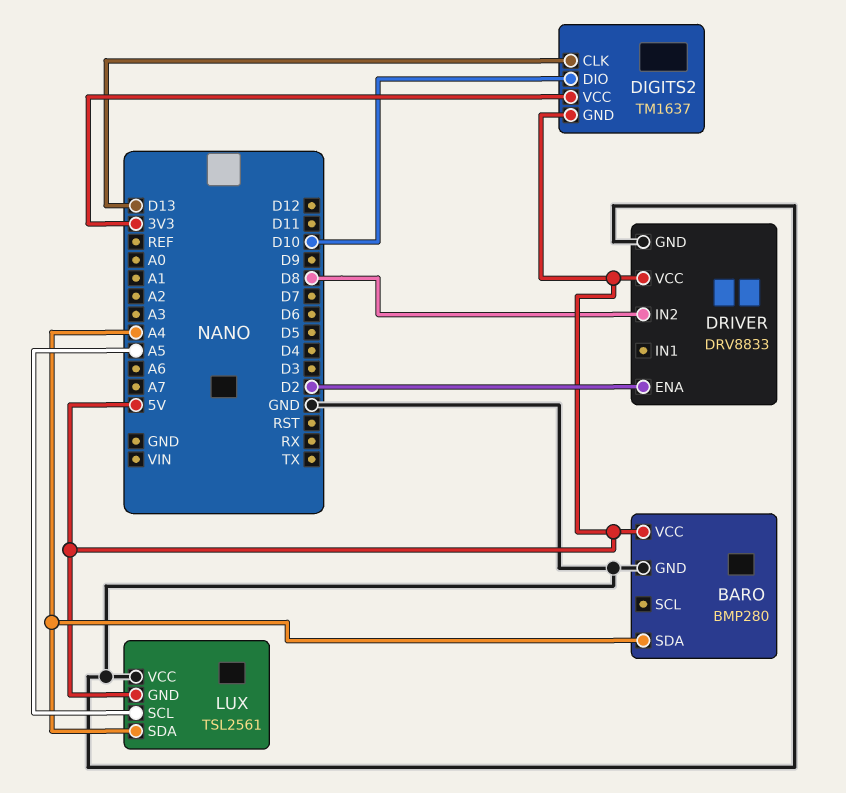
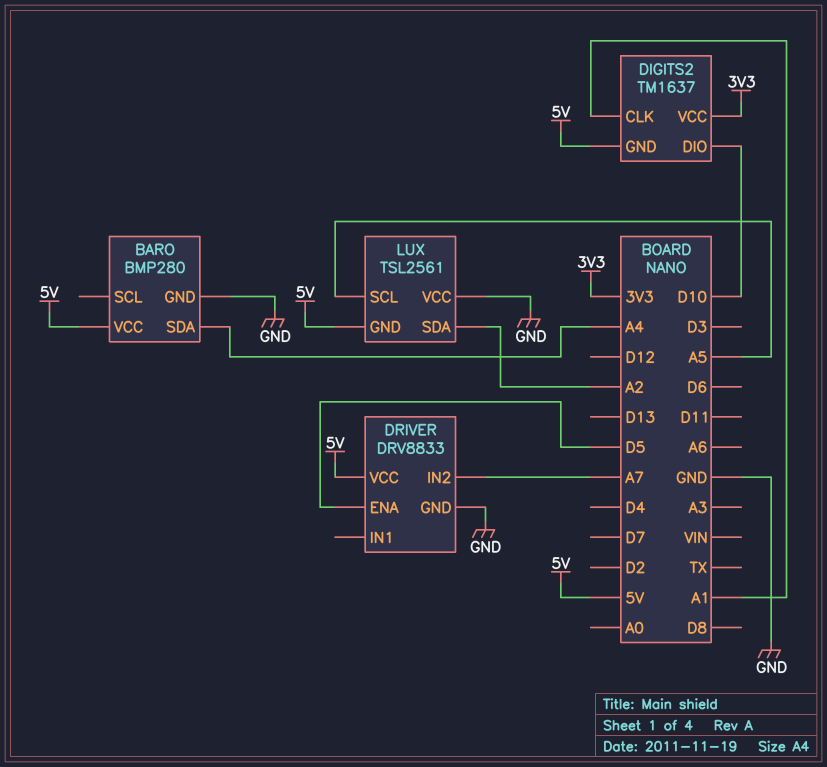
DIGITS2 pin CLK: D13 -> A1
DRIVER pin ENA: D2 -> D5
DRIVER pin IN2: D8 -> A7
LUX pin SDA: A4 -> A2

